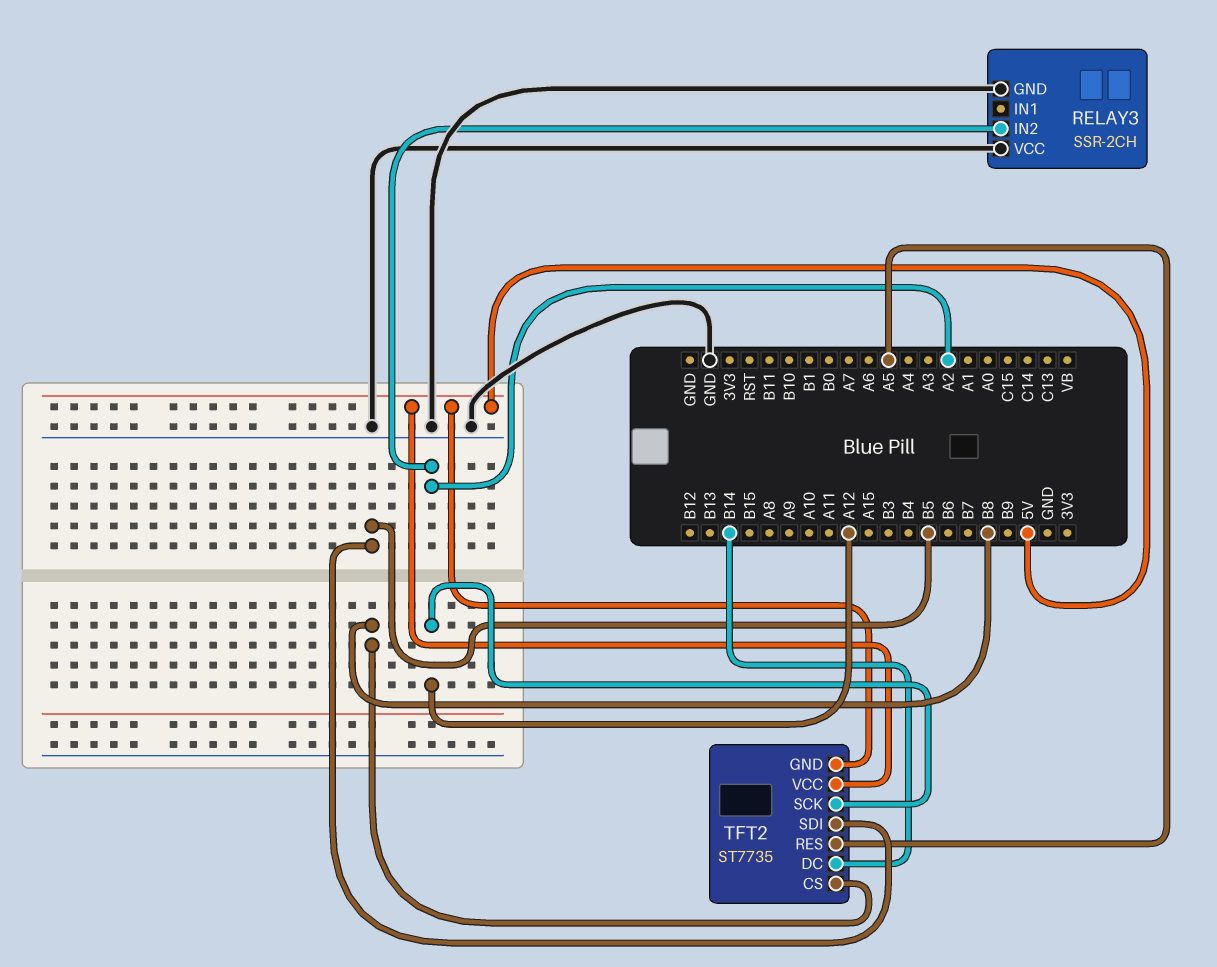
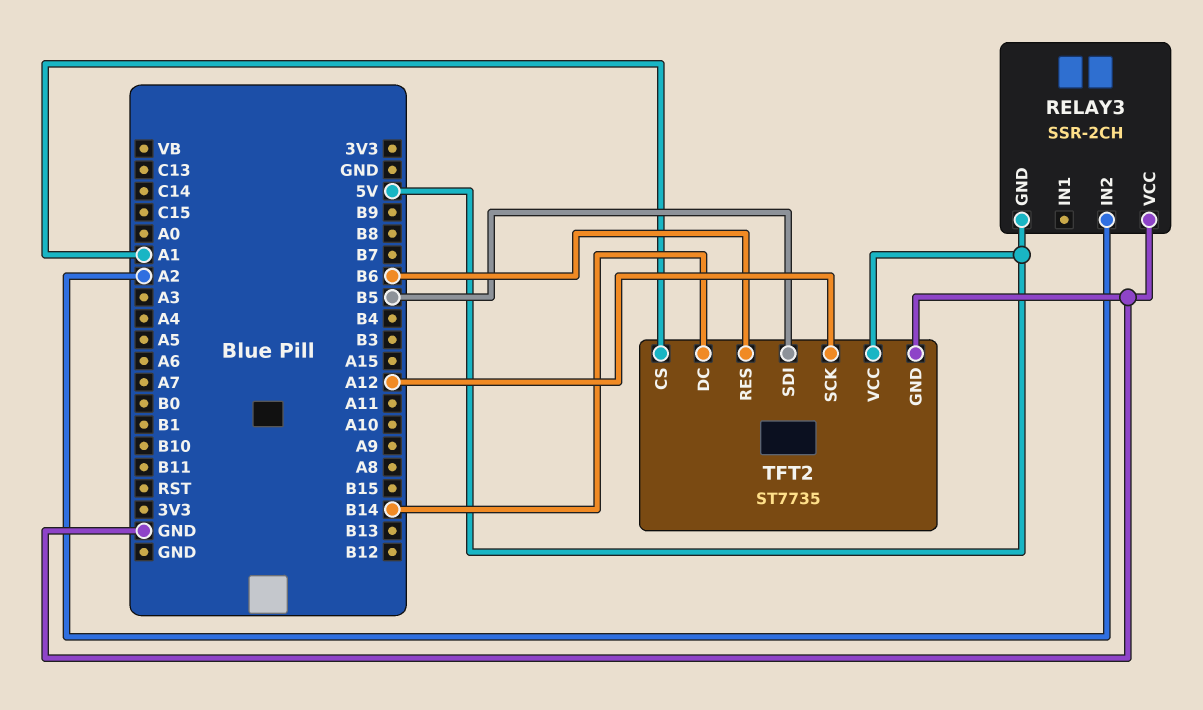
RELAY3 pin GND: GND -> 5V
TFT2 pin CS: B8 -> A1
TFT2 pin GND: 5V -> GND
TFT2 pin RES: A5 -> B6

